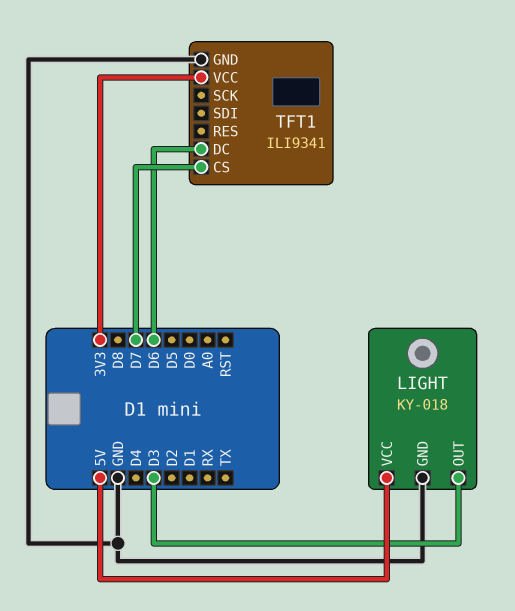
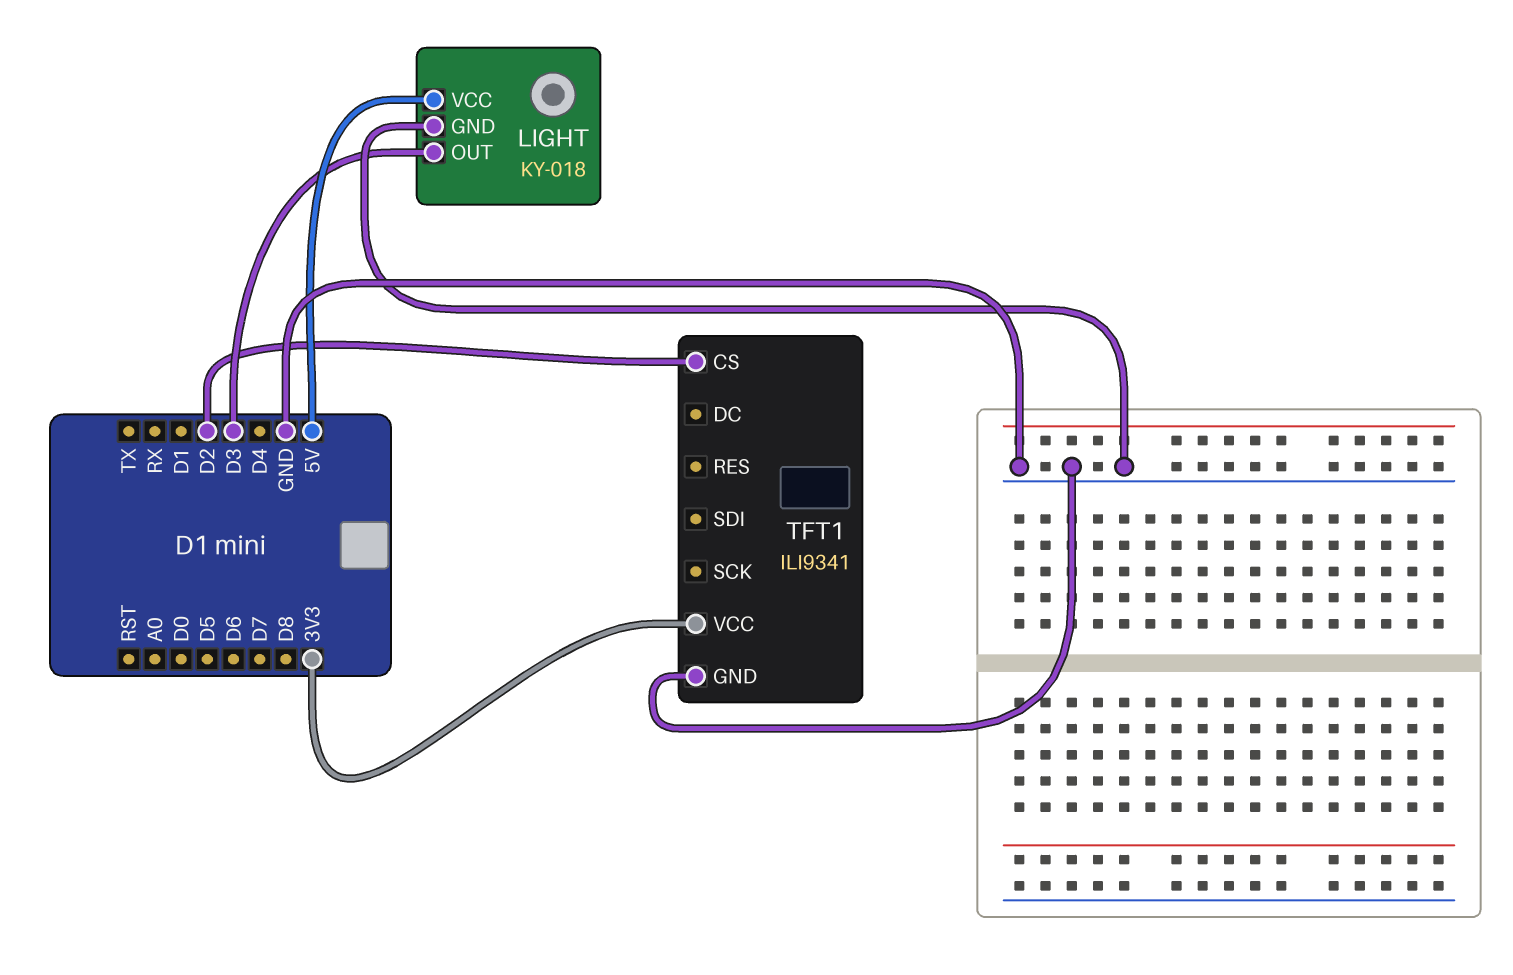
TFT1 pin CS: D7 -> D2
TFT1 pin DC: D6 -> none

